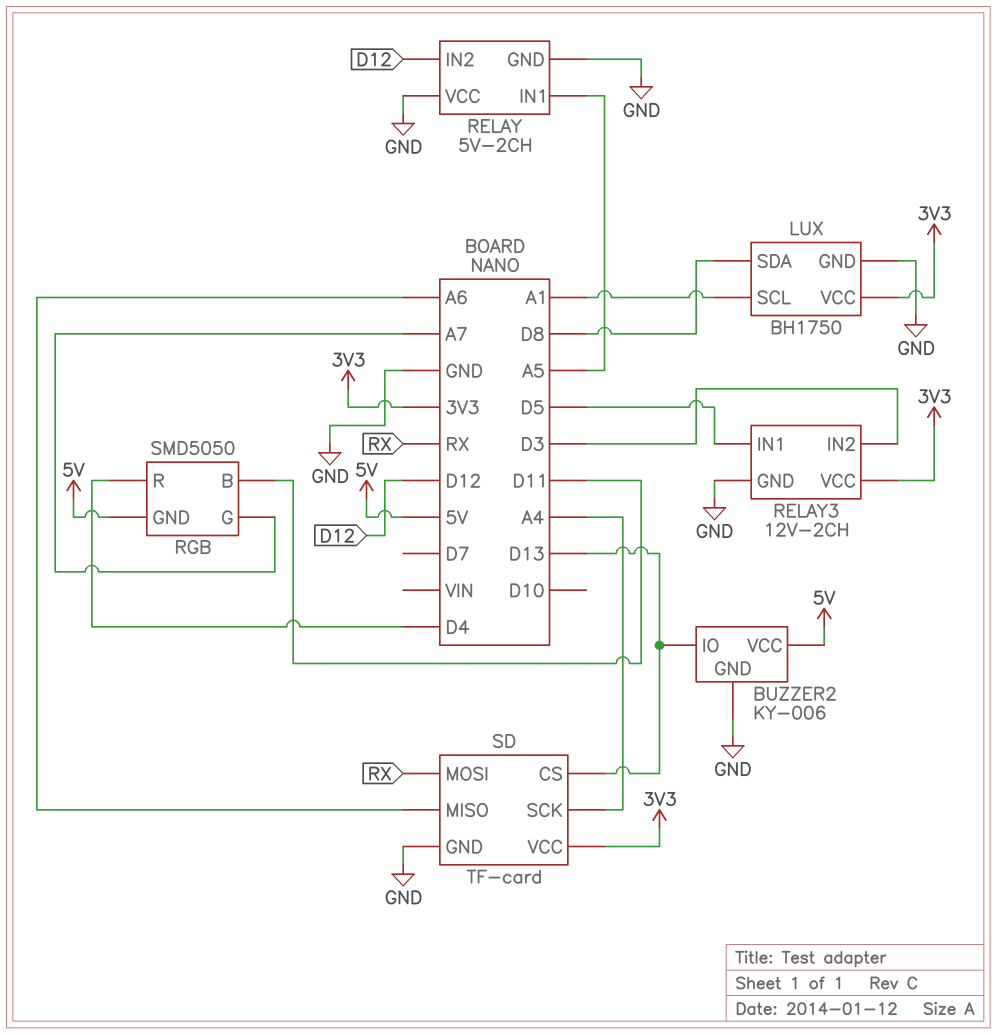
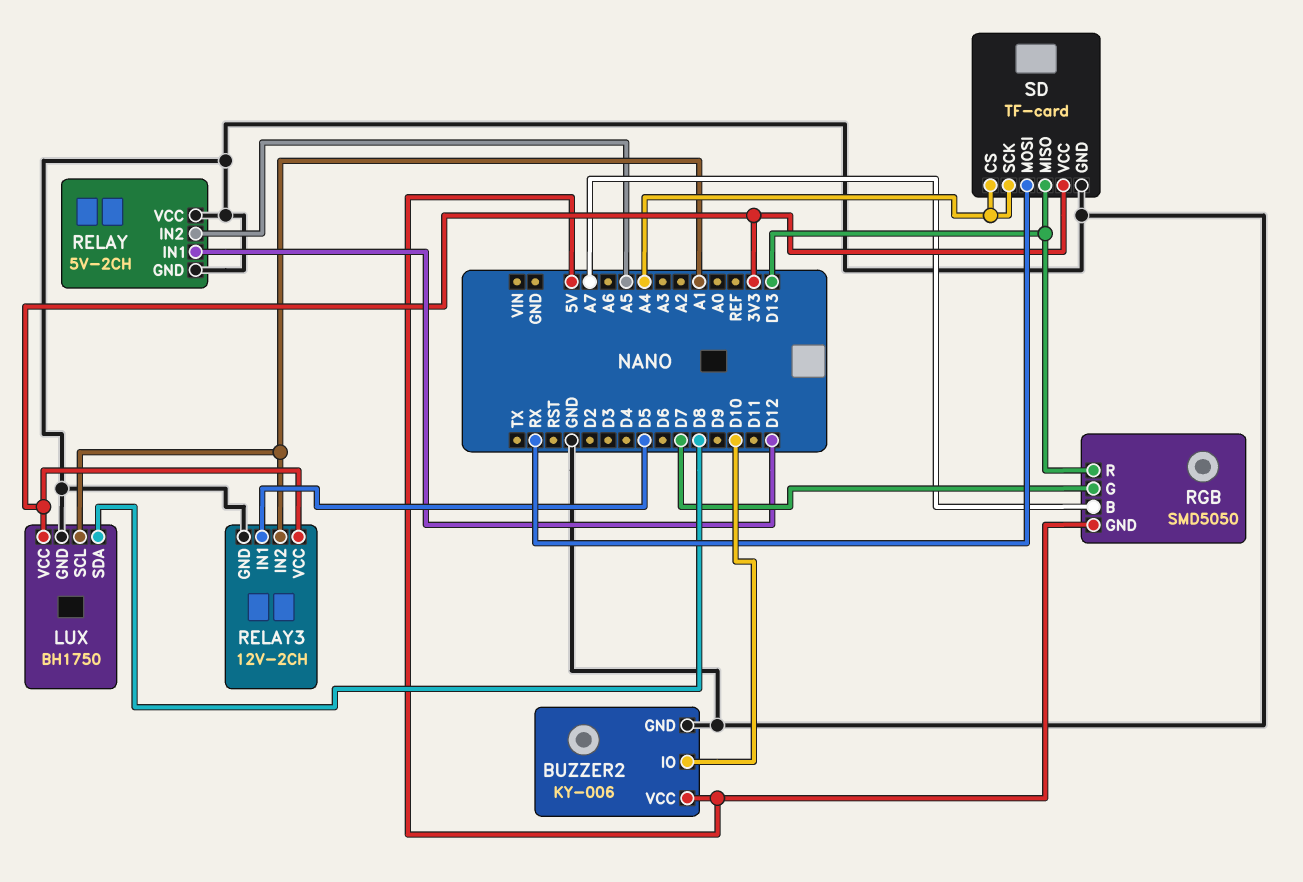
BUZZER2 pin IO: D13 -> D10
RELAY pin IN1: A5 -> D12
RELAY pin IN2: D12 -> A5
RELAY3 pin IN2: D3 -> A1
RGB pin B: D11 -> A7
RGB pin G: A7 -> D7
RGB pin R: D4 -> D13
SD pin CS: D13 -> A4
SD pin MISO: A6 -> D13

